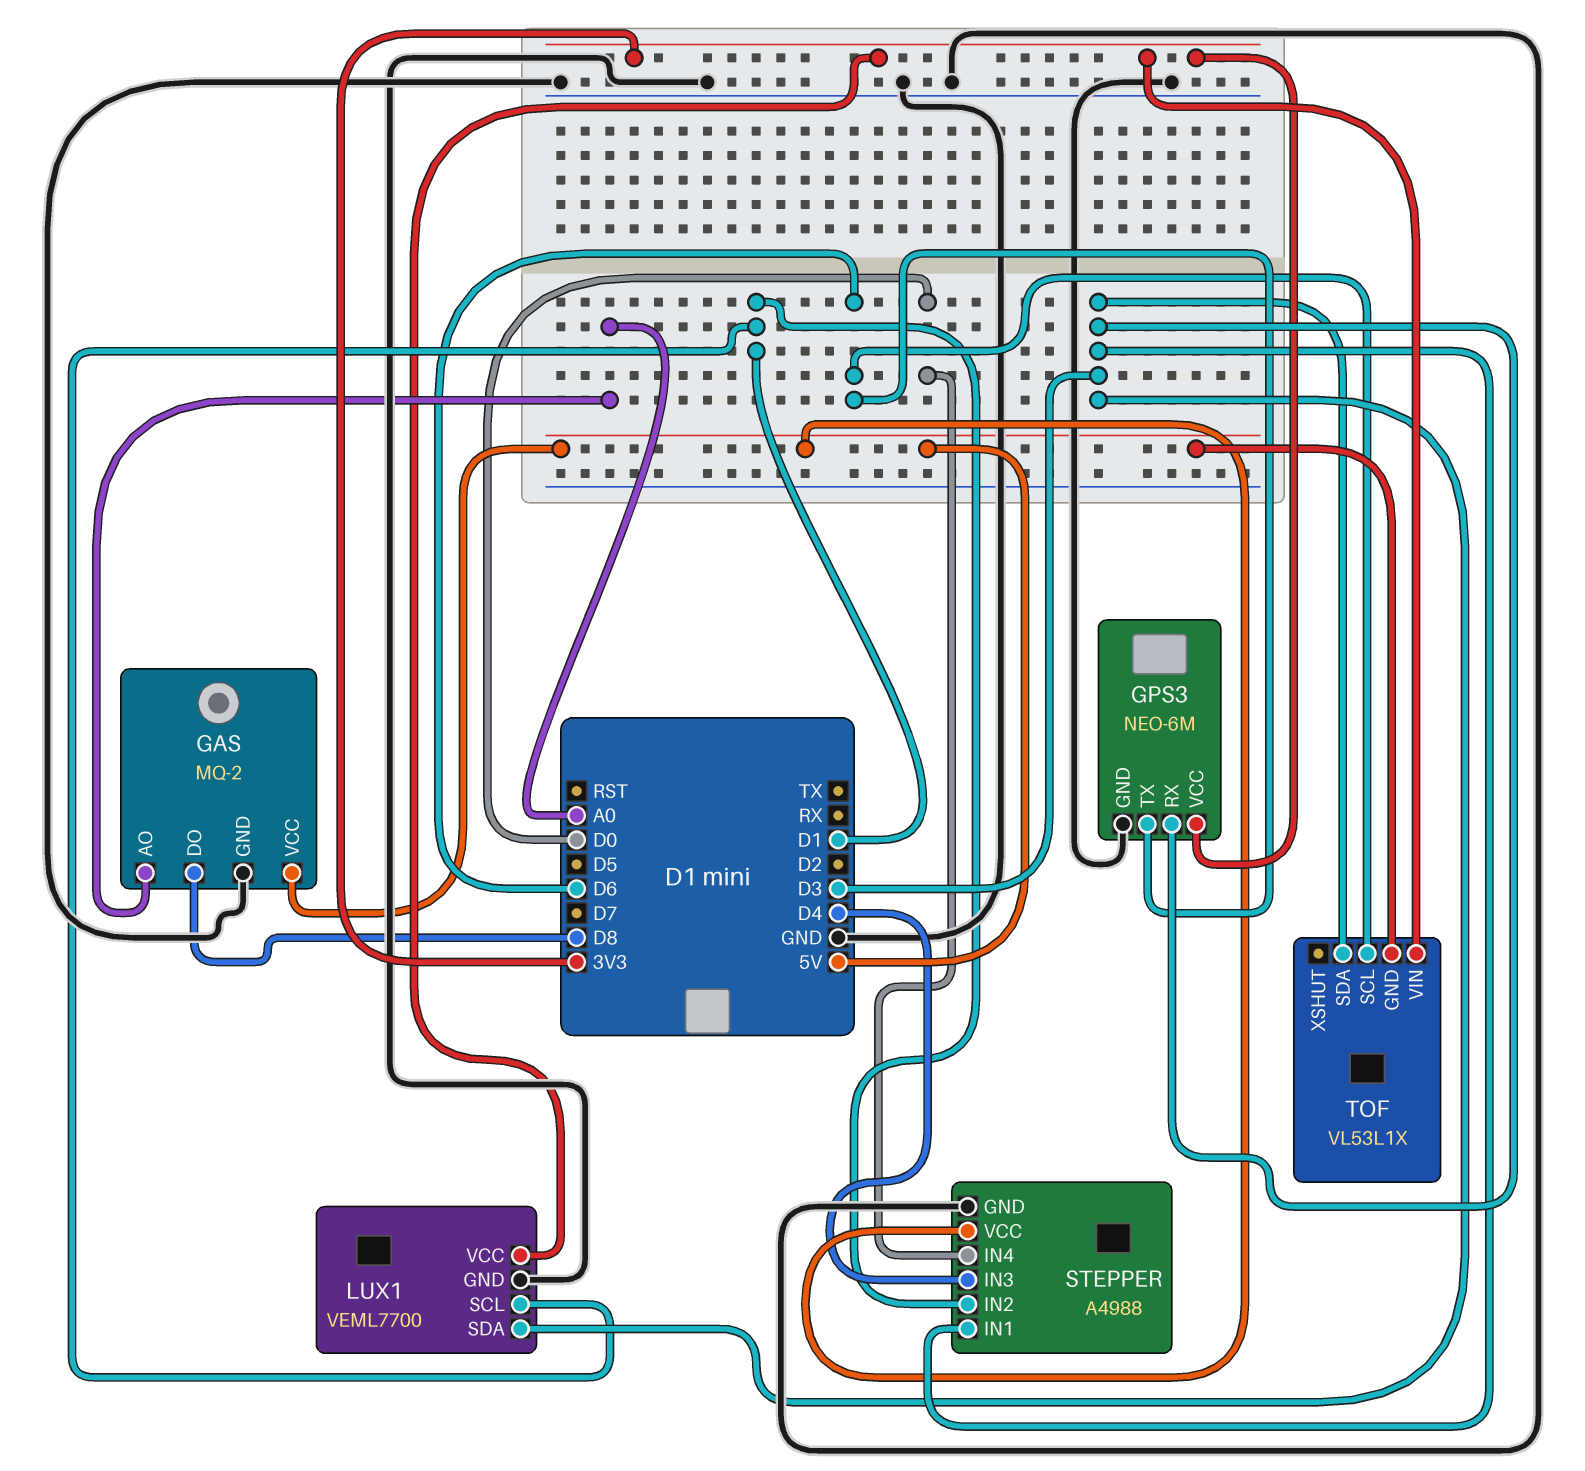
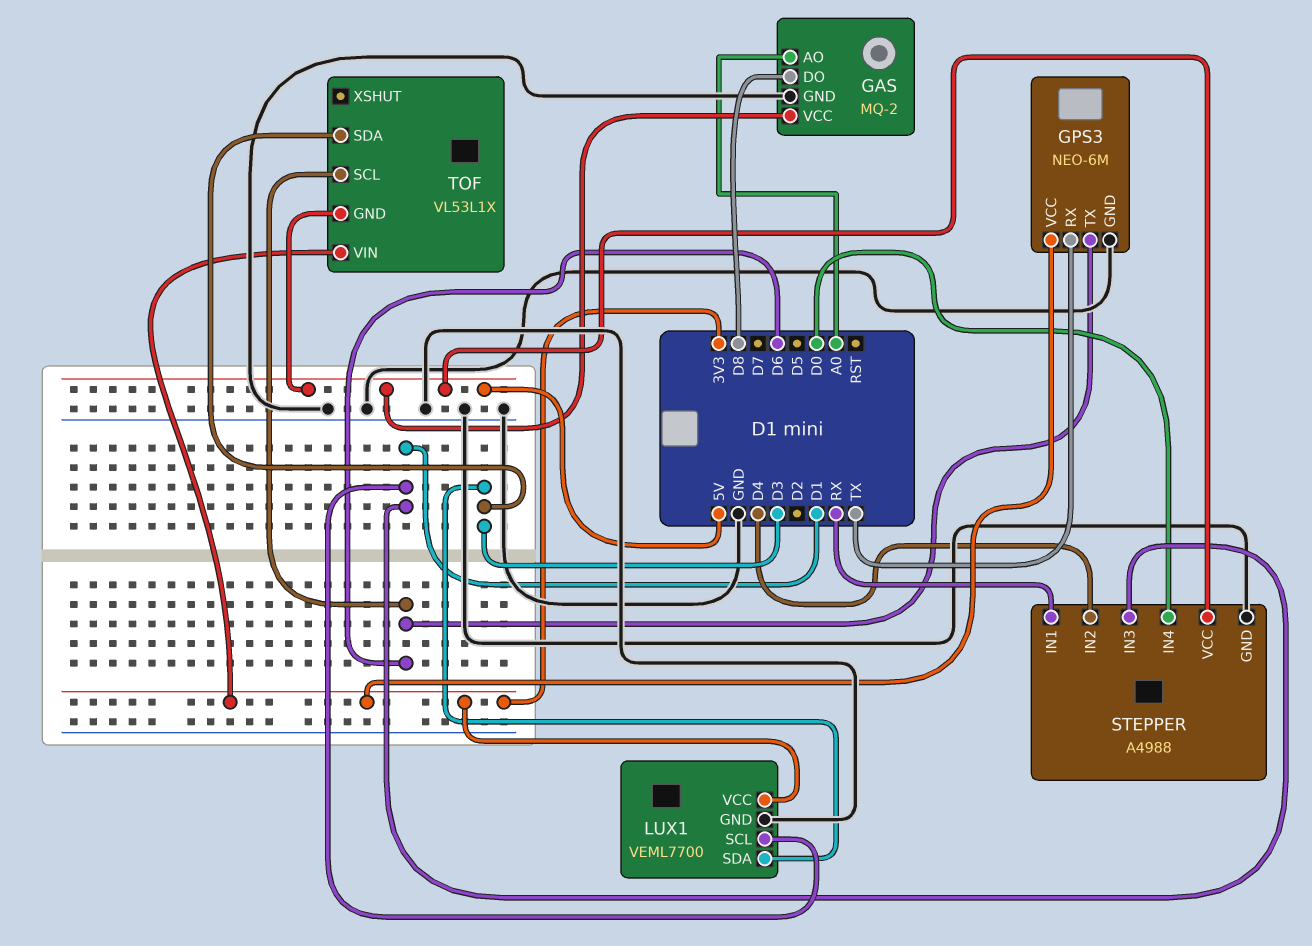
GPS3 pin RX: D3 -> TX
STEPPER pin IN1: D3 -> RX
STEPPER pin IN2: D1 -> D4
STEPPER pin IN3: D4 -> D1

